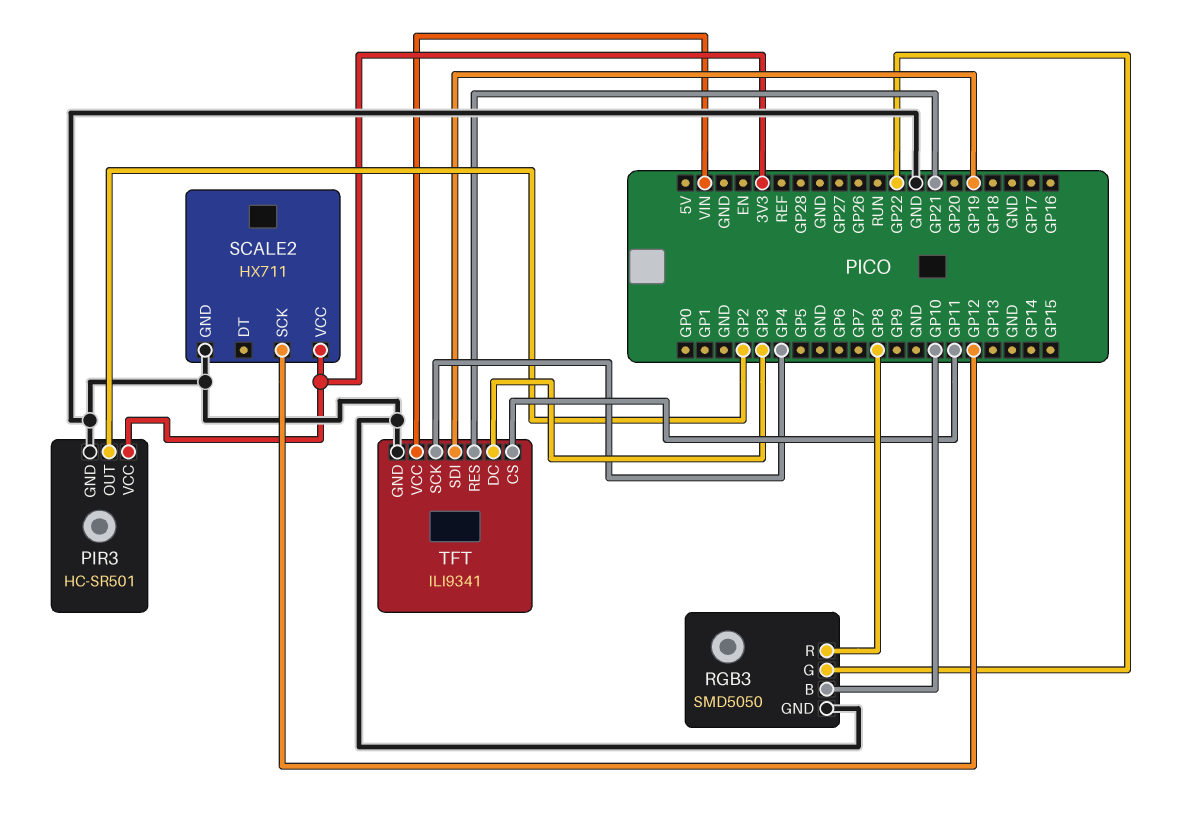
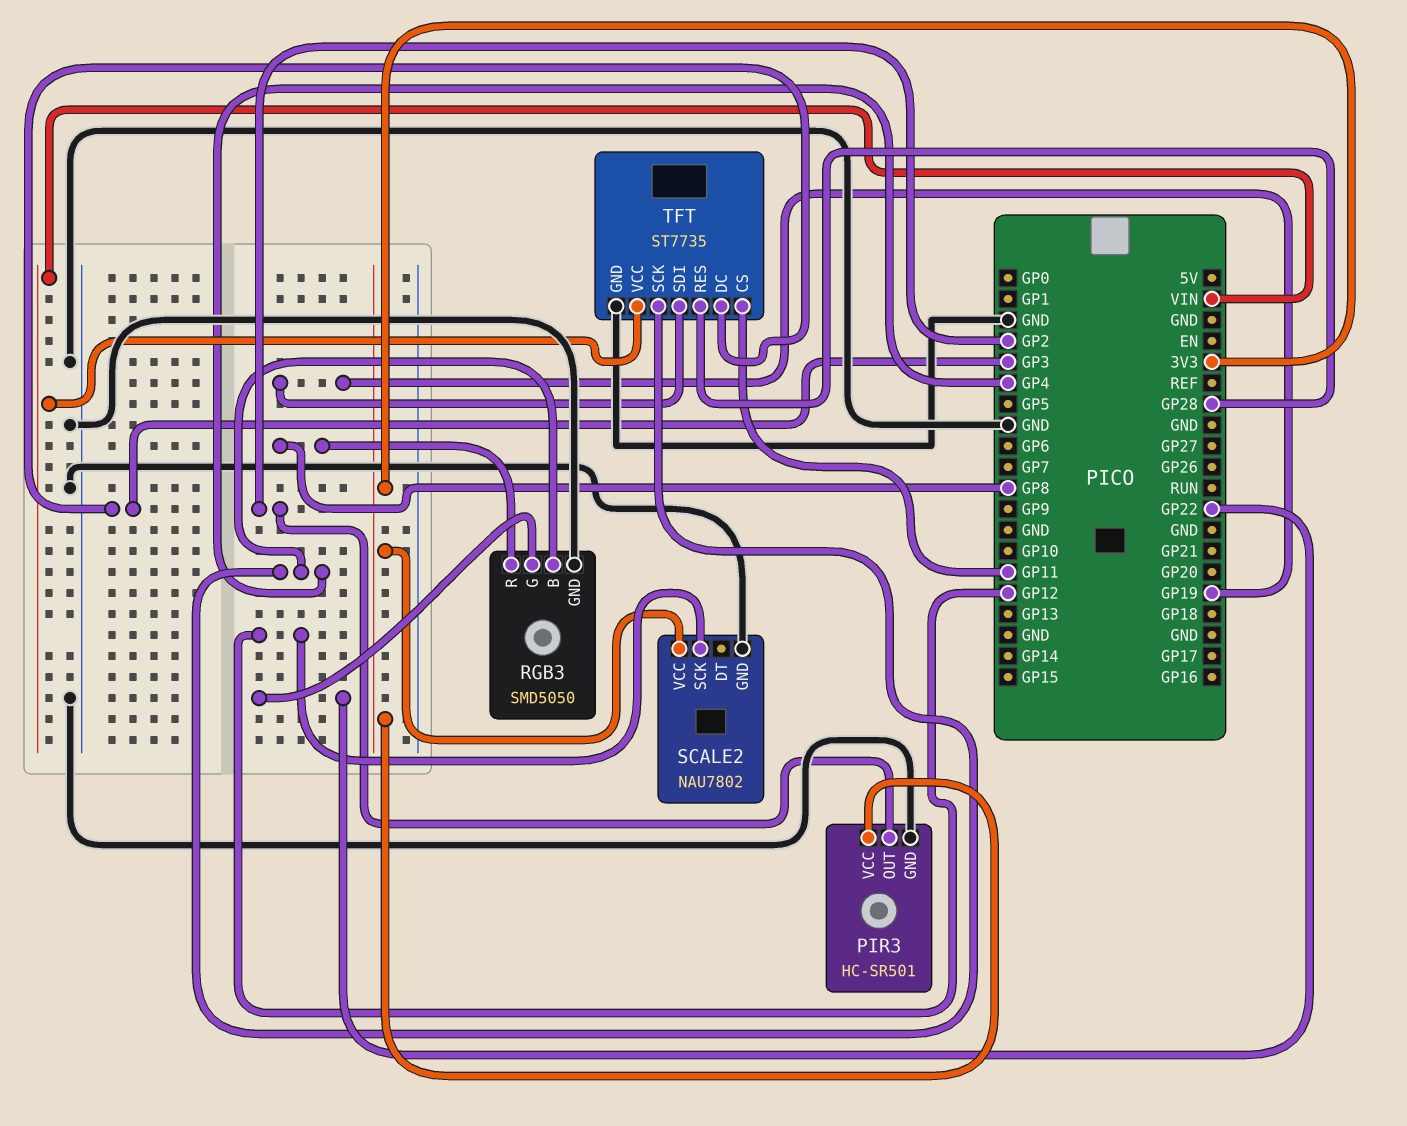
RGB3 pin B: GP10 -> GP4
SCALE2: HX711 -> NAU7802
TFT: ILI9341 -> ST7735
TFT pin RES: GP21 -> GP28

